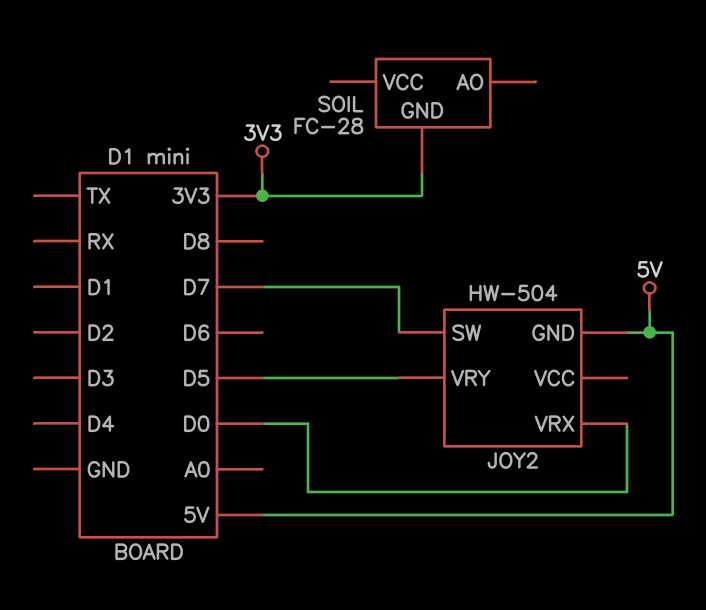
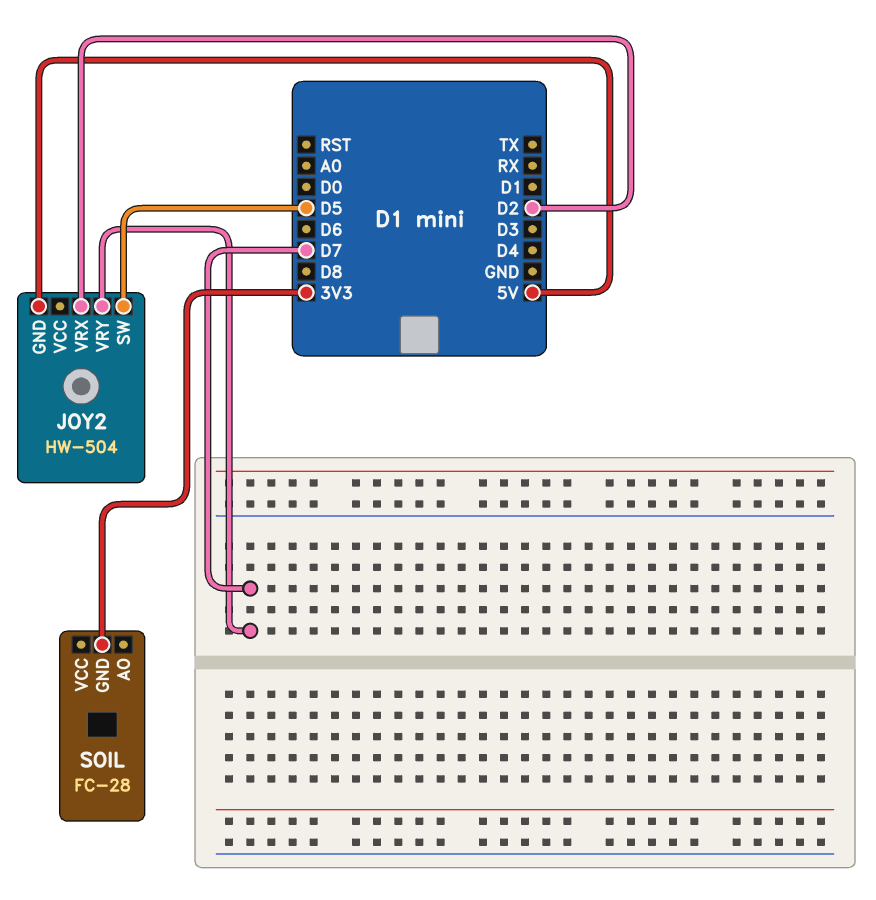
JOY2 pin SW: D7 -> D5
JOY2 pin VRX: D0 -> D2
JOY2 pin VRY: D5 -> D7

